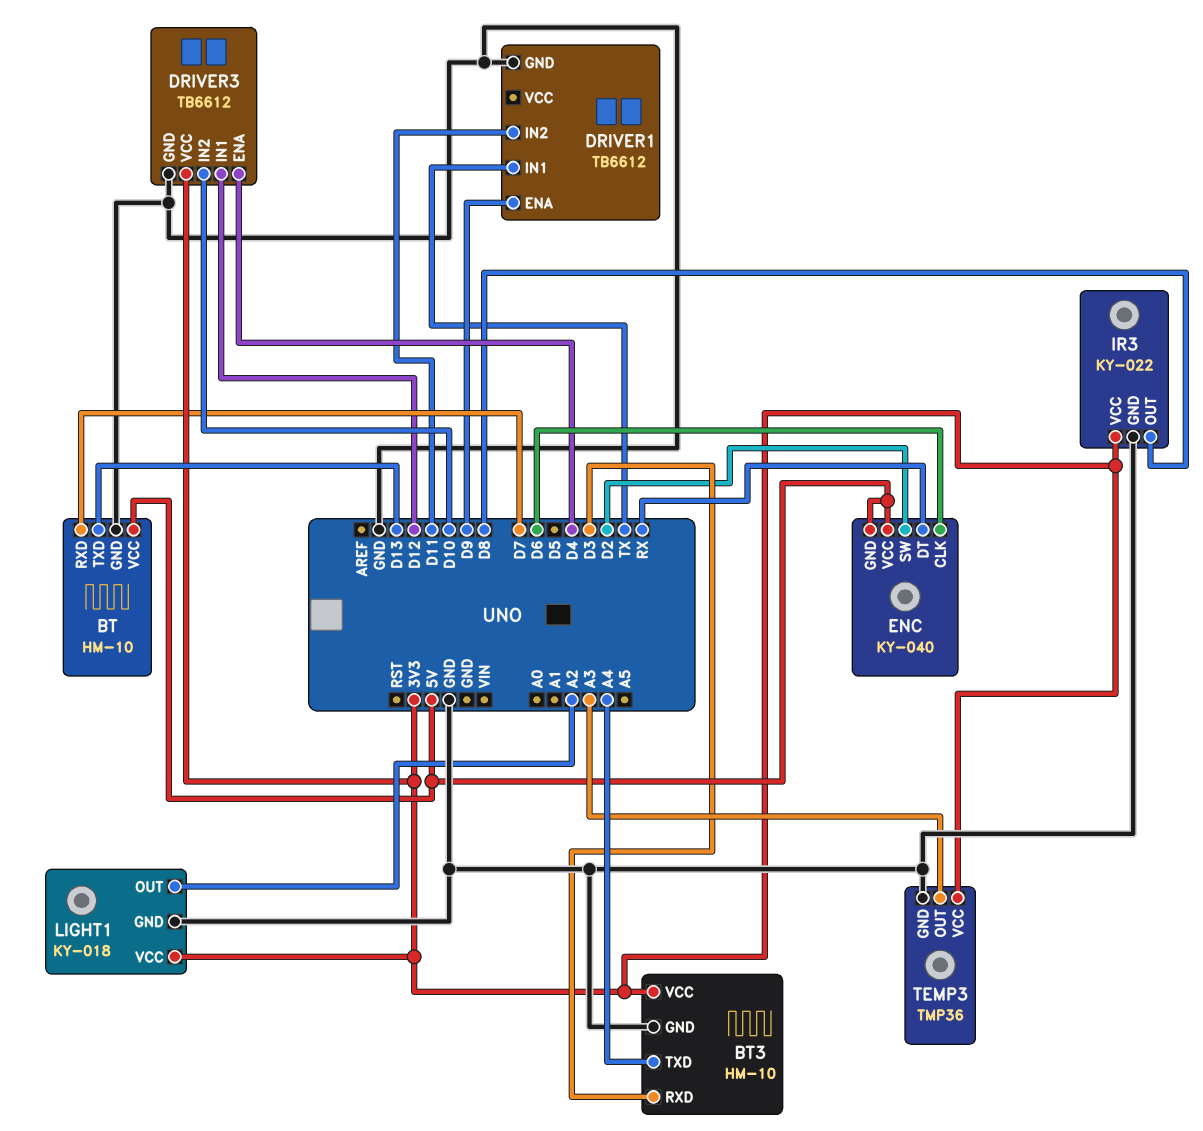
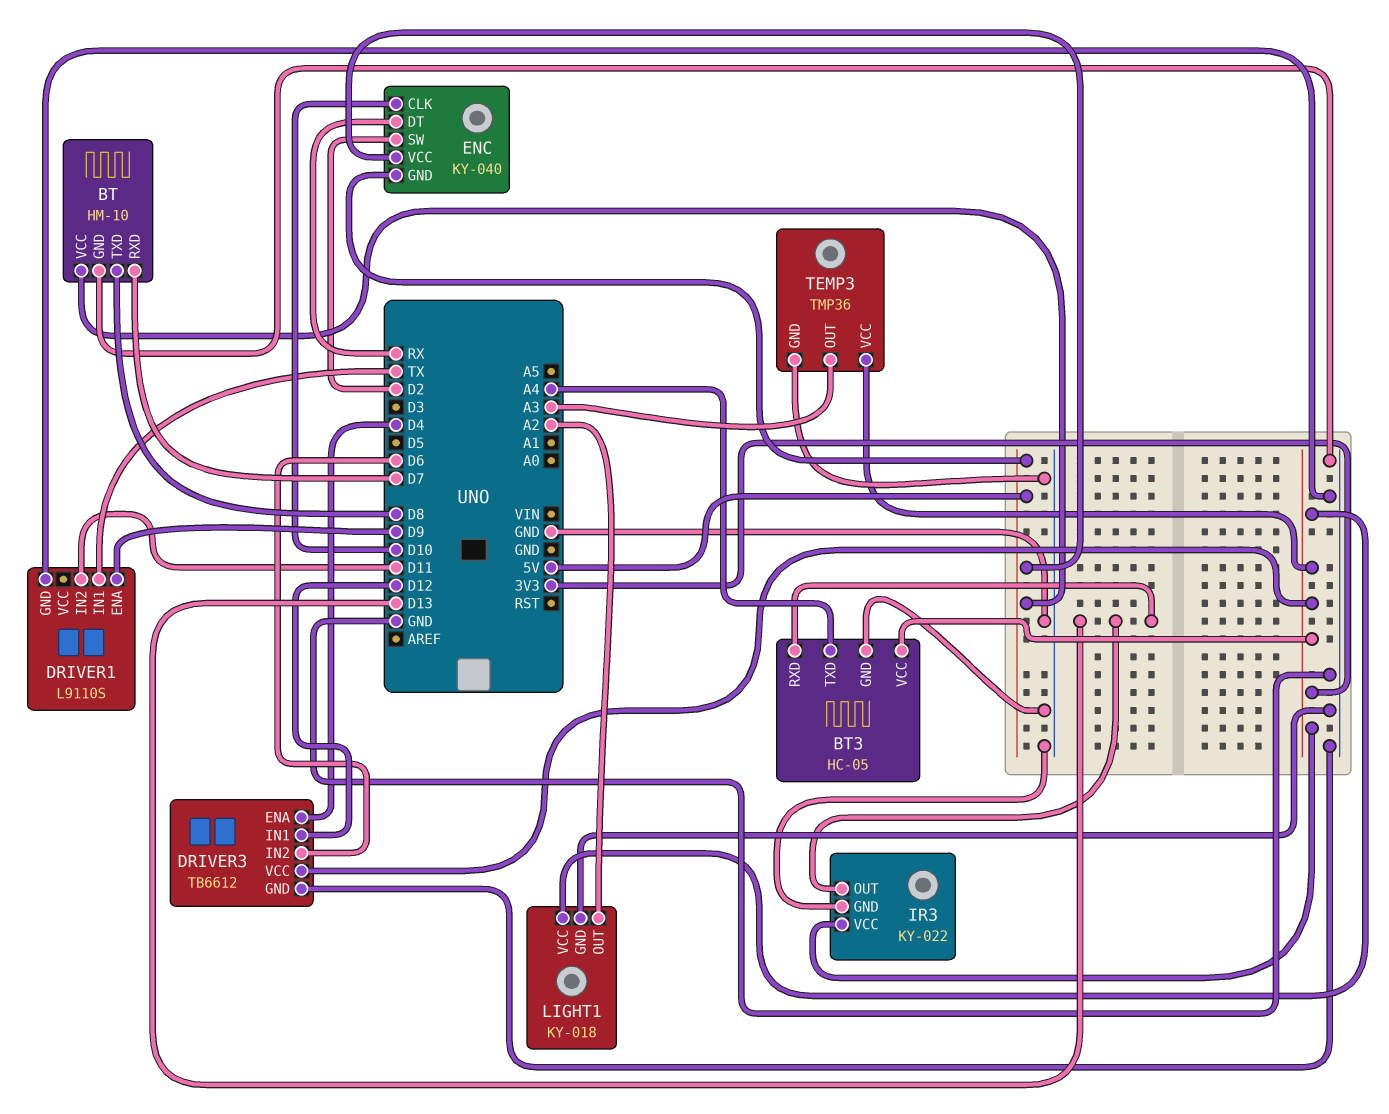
BT pin TXD: D13 -> D8
BT3: HM-10 -> HC-05
BT3 pin RXD: D3 -> D13
DRIVER1: TB6612 -> L9110S
DRIVER3 pin IN2: D10 -> D6
ENC pin CLK: D6 -> D10
IR3 pin OUT: D8 -> D13

